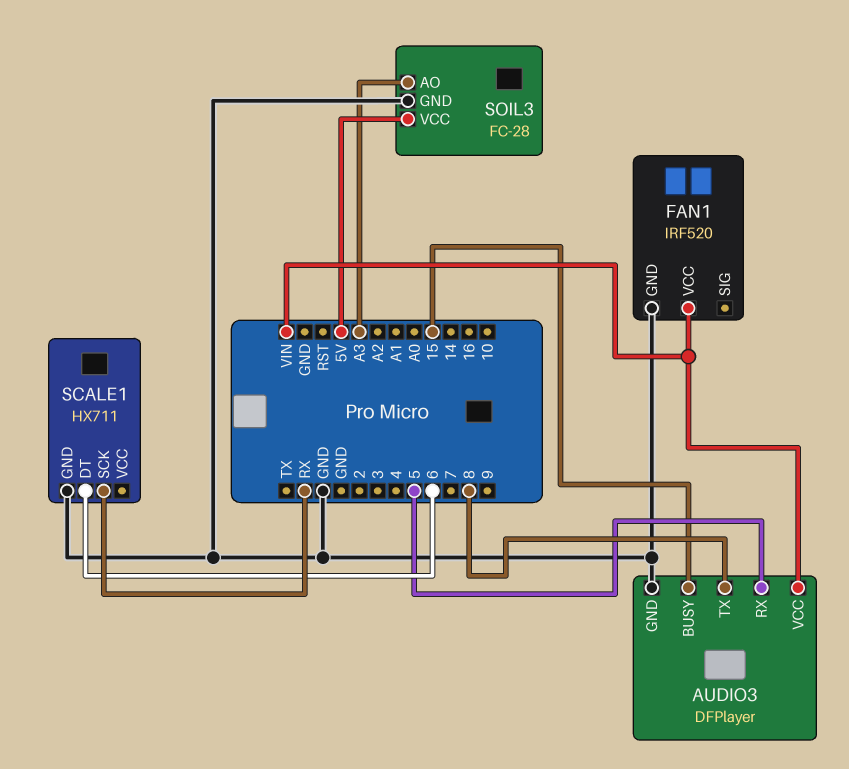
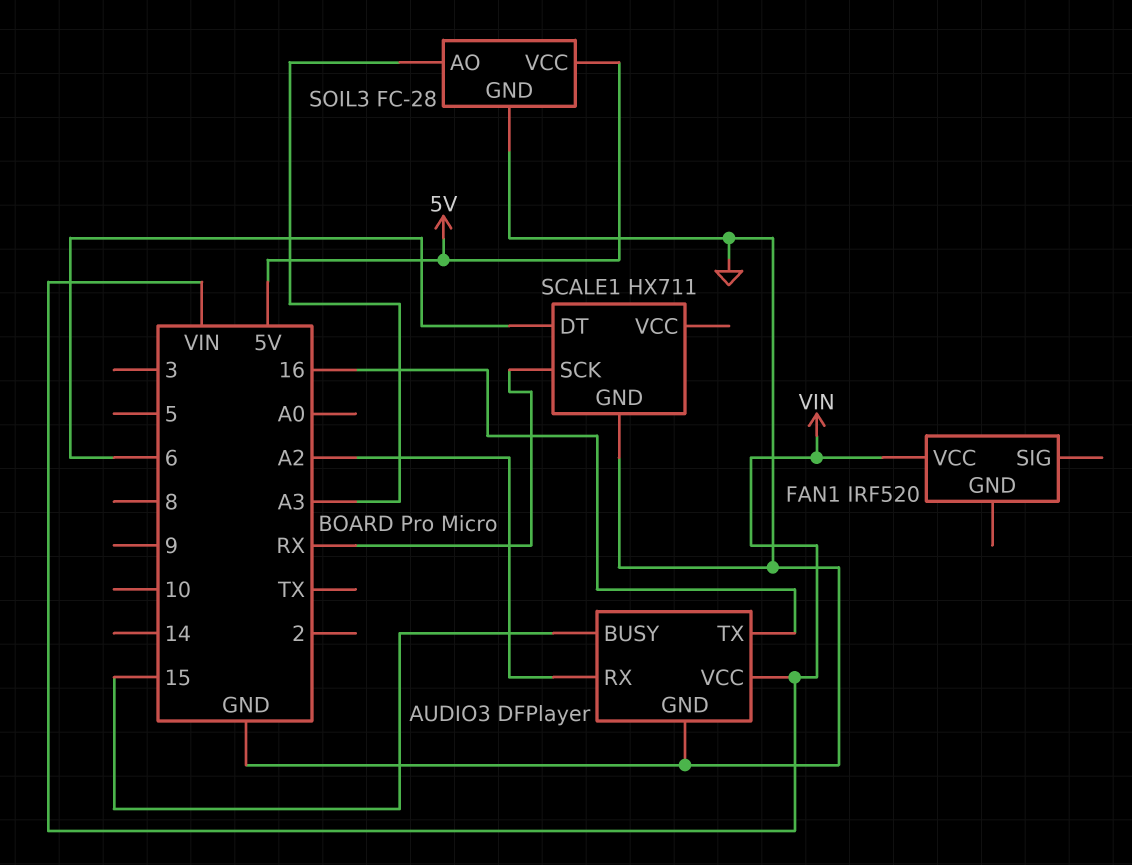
AUDIO3 pin RX: 5 -> A2
AUDIO3 pin TX: 8 -> 16
FAN1 pin GND: GND -> none

